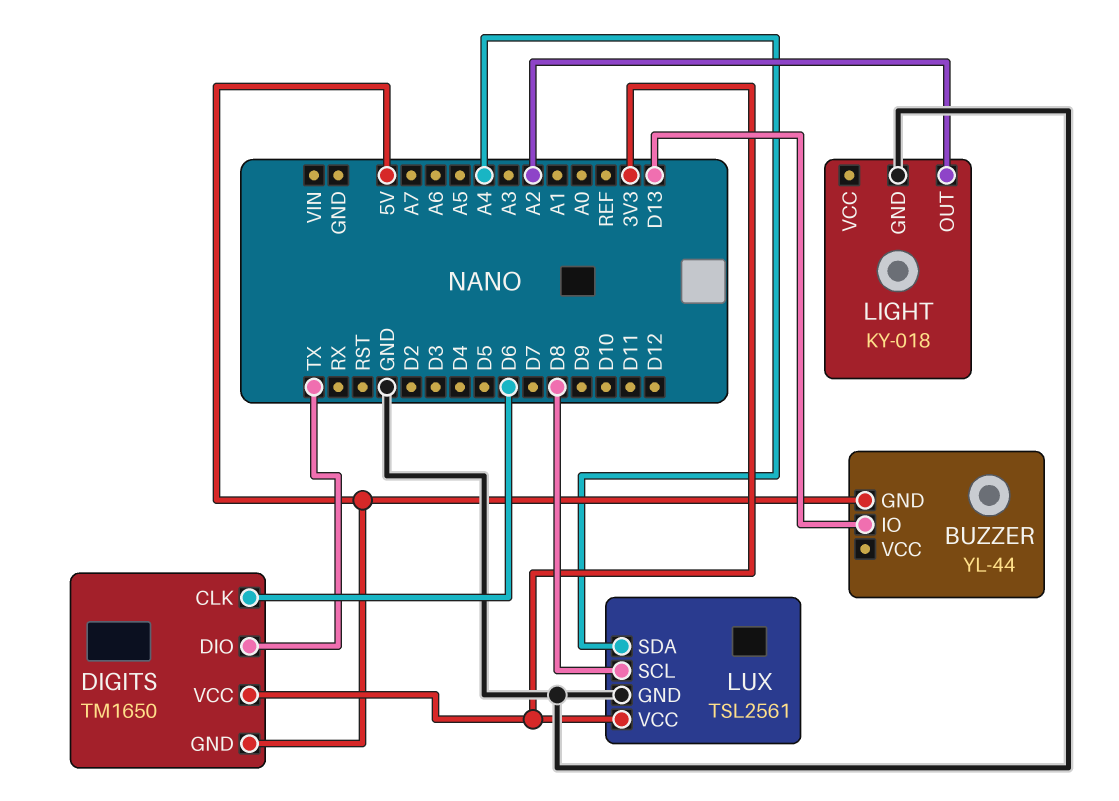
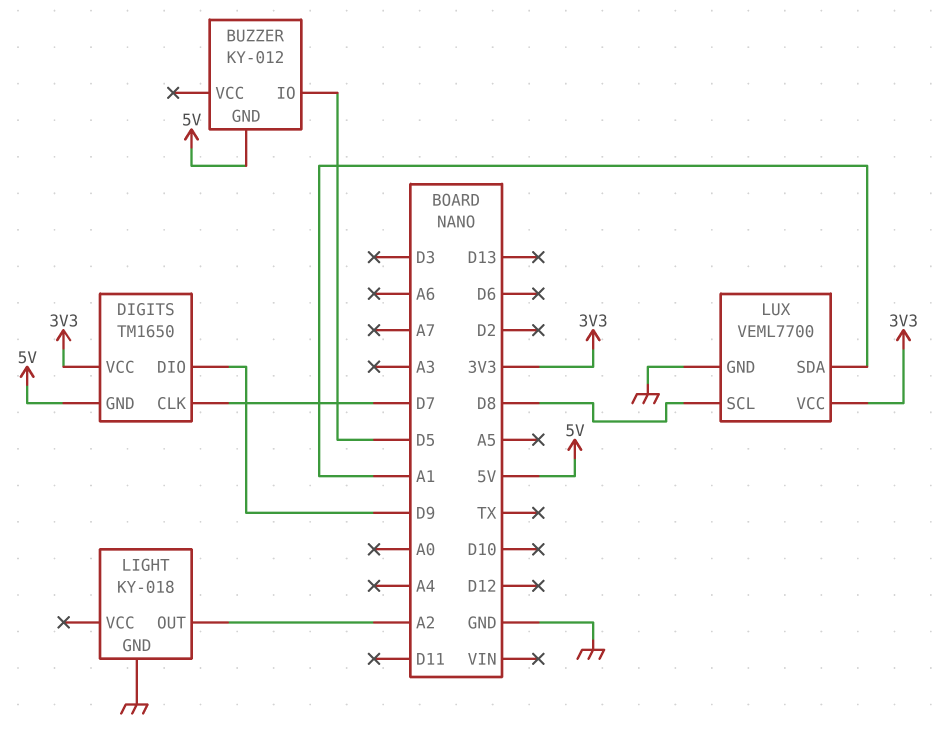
BUZZER: YL-44 -> KY-012
BUZZER pin IO: D13 -> D5
DIGITS pin CLK: D6 -> D7
DIGITS pin DIO: TX -> D9
LUX: TSL2561 -> VEML7700
LUX pin SDA: A4 -> A1

